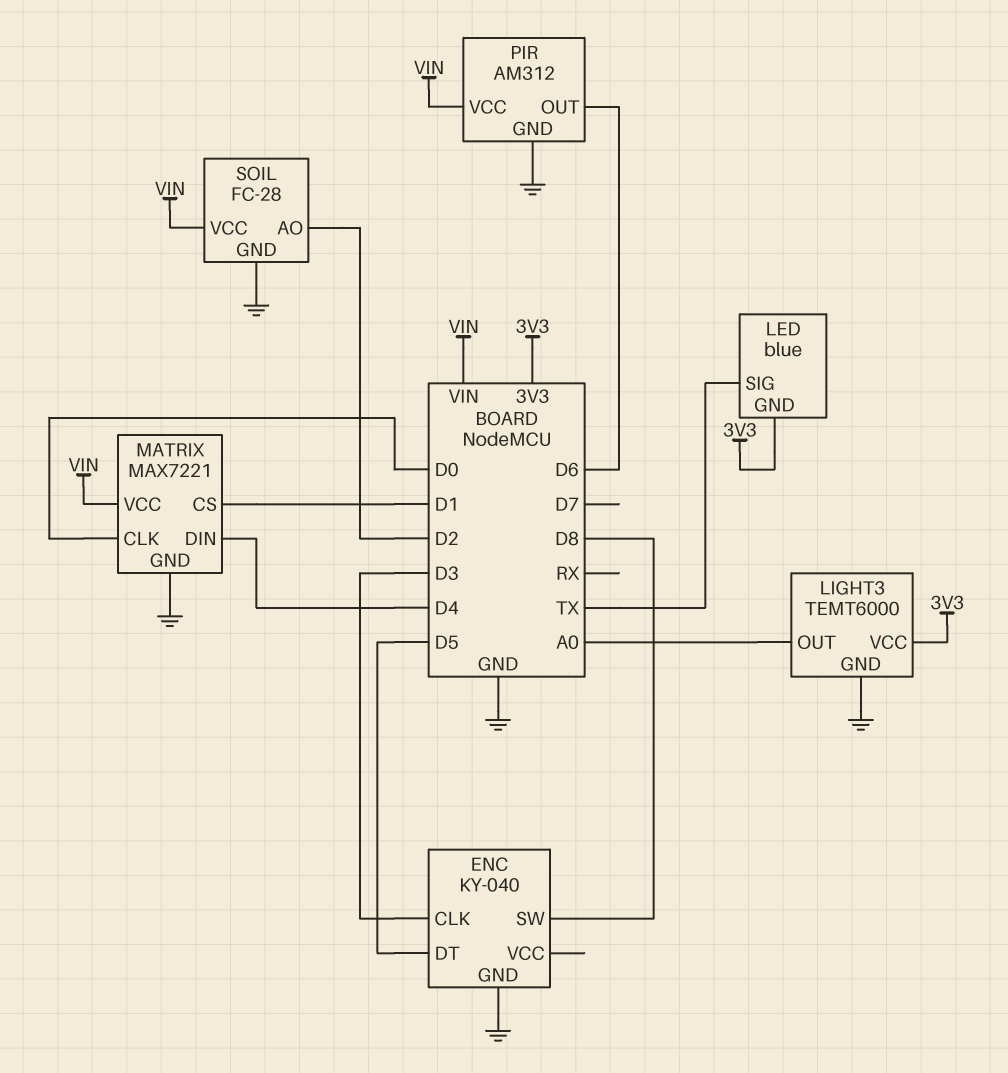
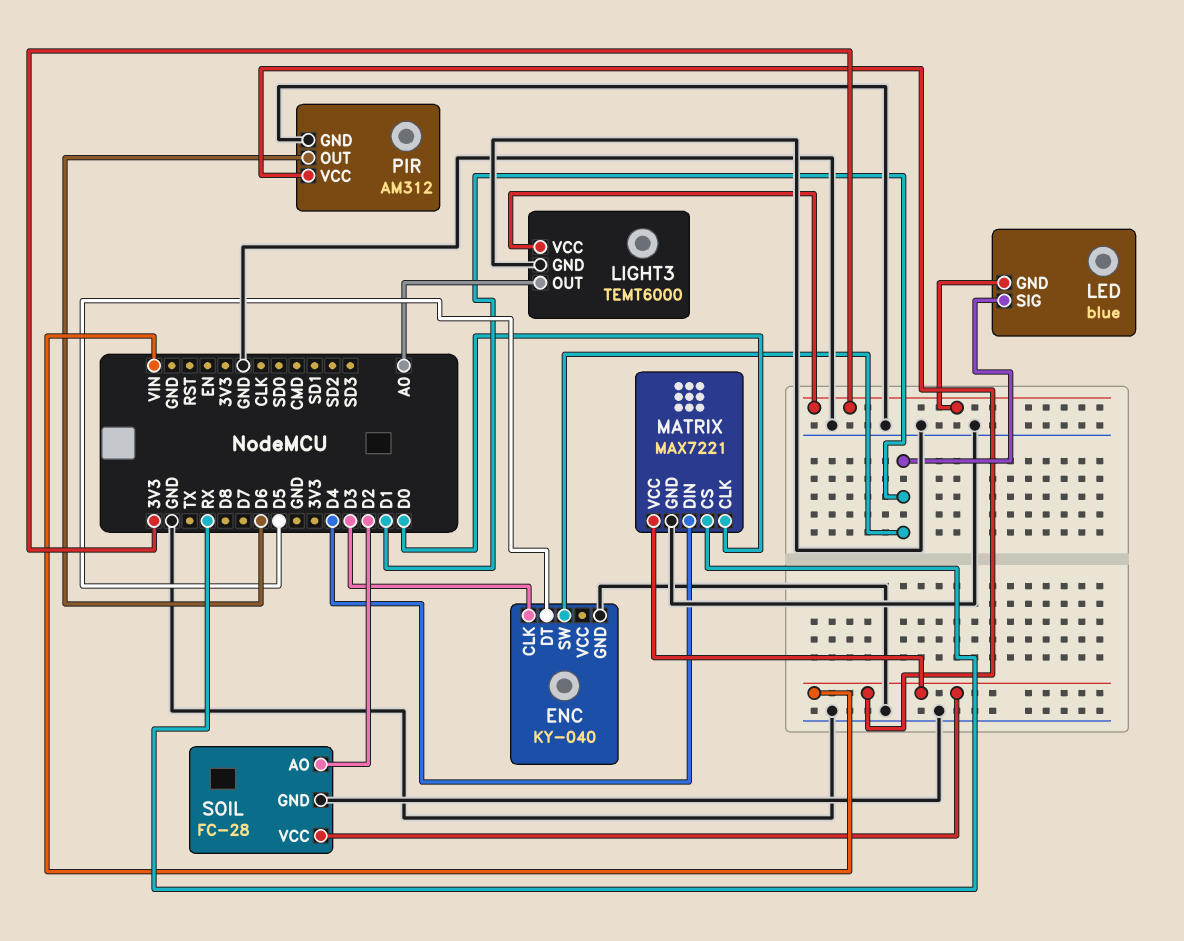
ENC pin SW: D8 -> D1
LED pin SIG: TX -> D1
MATRIX pin CS: D1 -> RX

